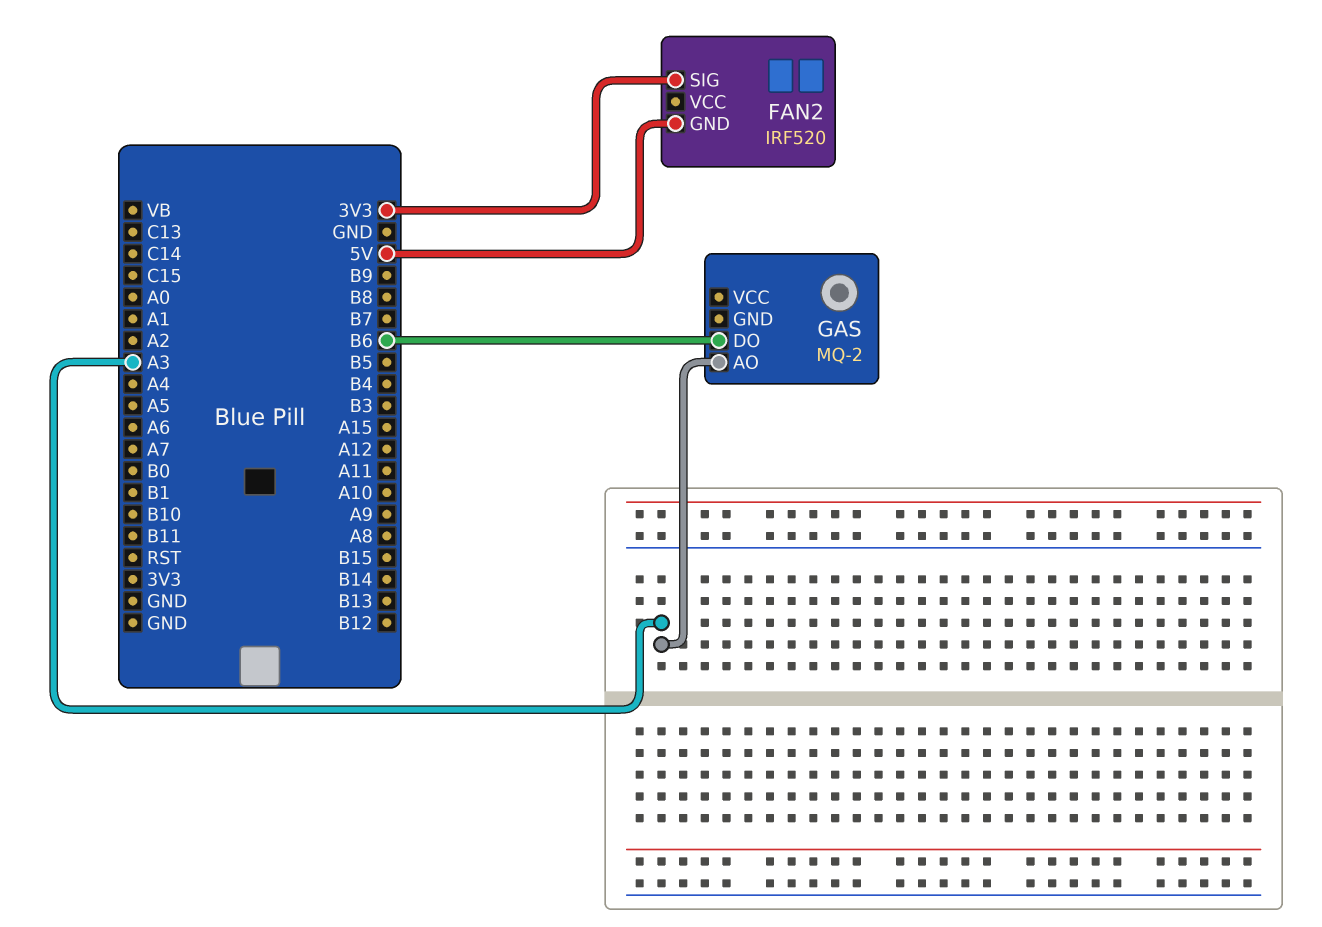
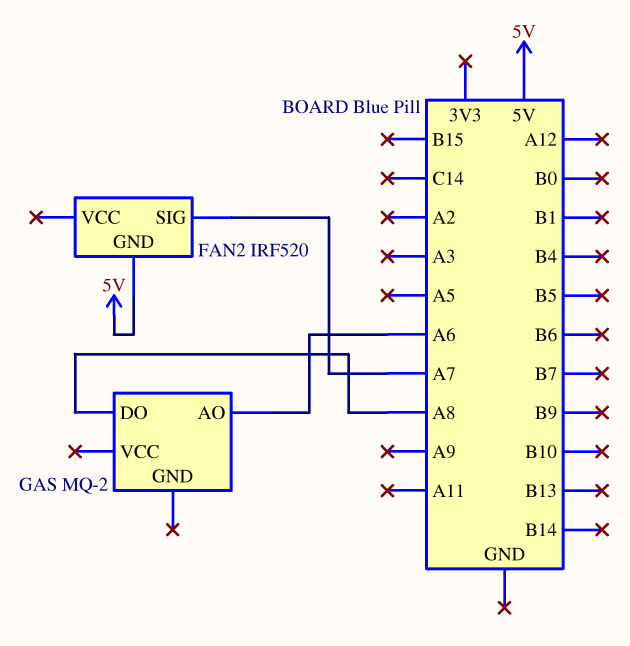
FAN2 pin SIG: 3V3 -> A7
GAS pin AO: A3 -> A6
GAS pin DO: B6 -> A8

